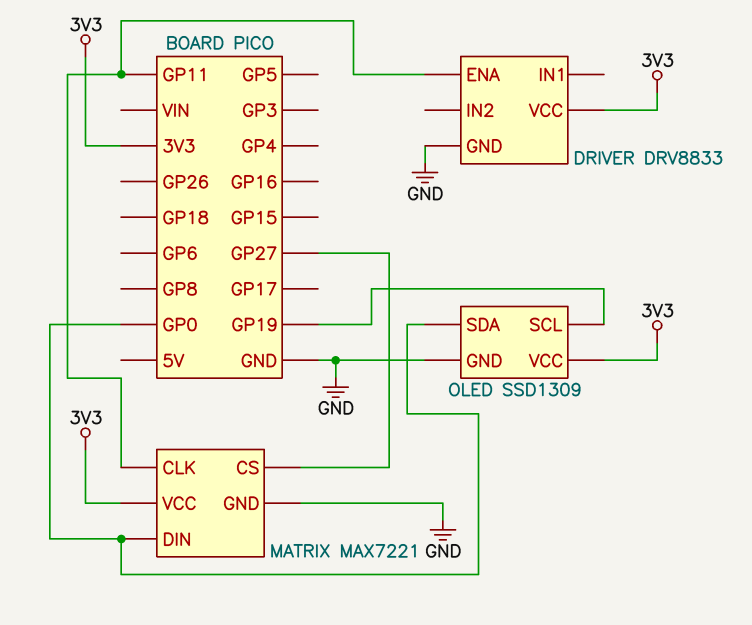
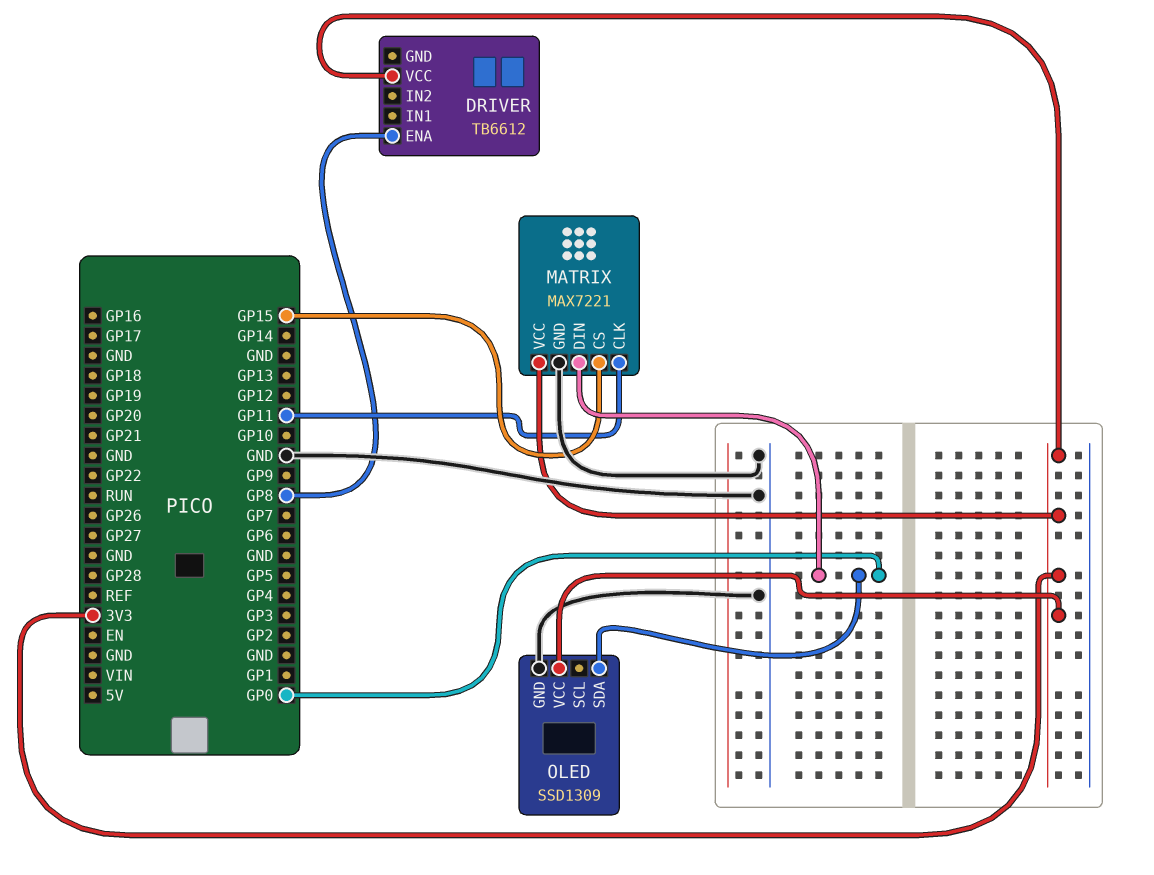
DRIVER: DRV8833 -> TB6612
DRIVER pin ENA: GP11 -> GP8
DRIVER pin GND: GND -> none
MATRIX pin CS: GP27 -> GP15
OLED pin SCL: GP19 -> none

